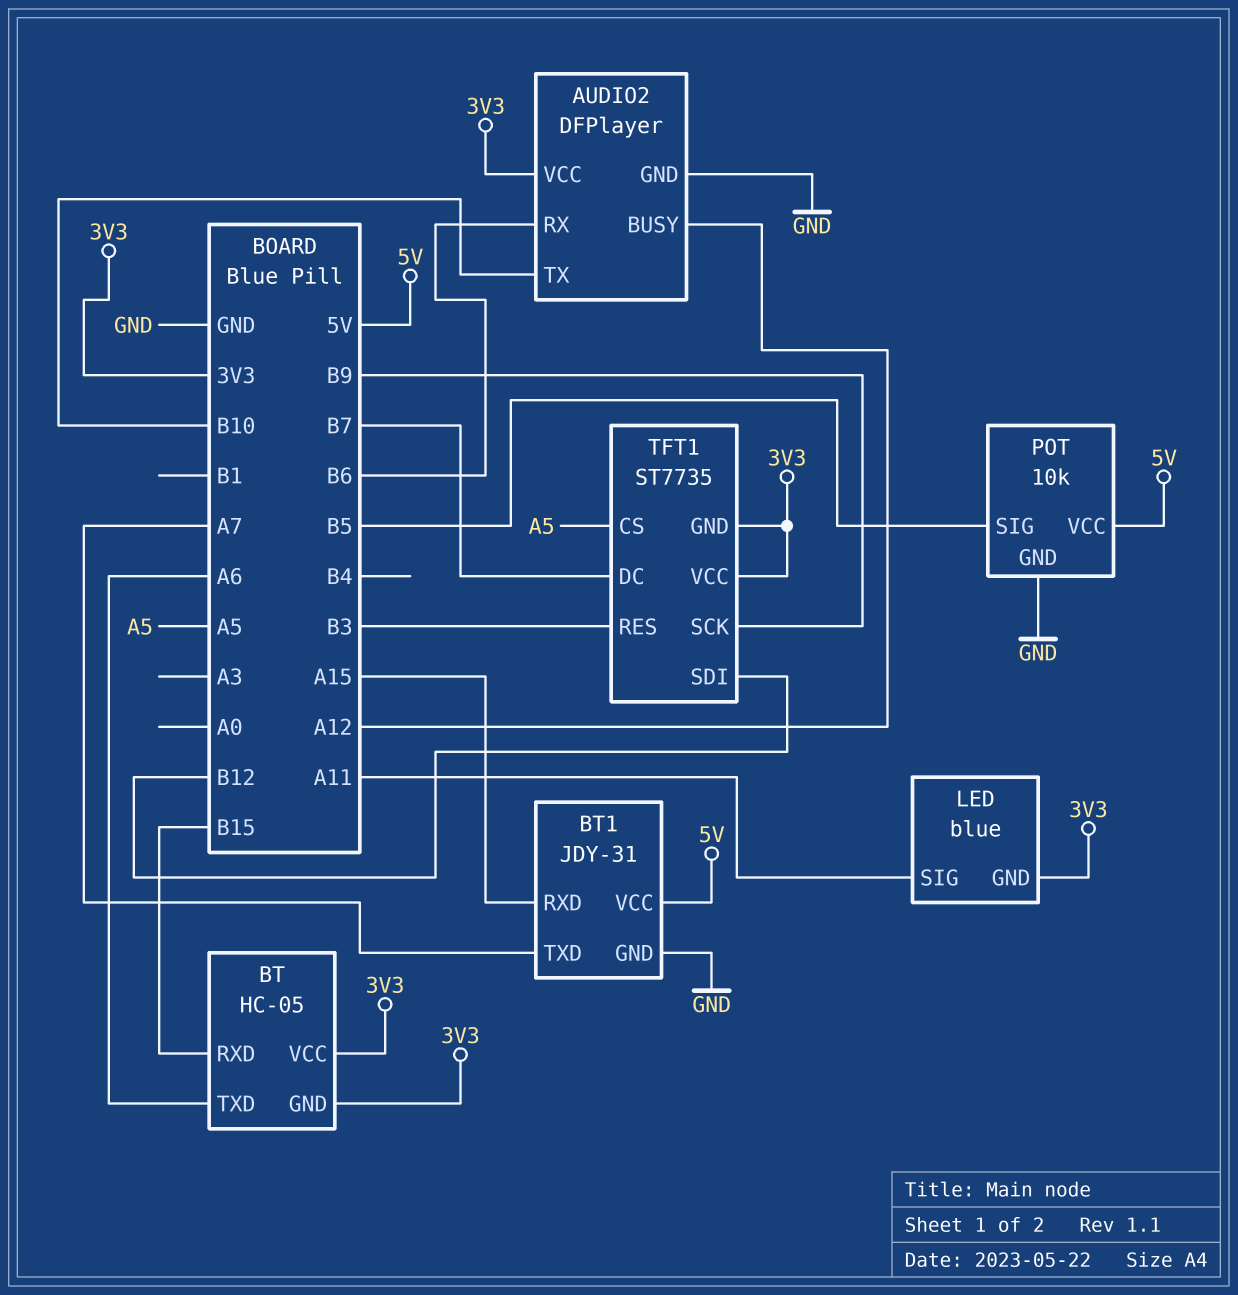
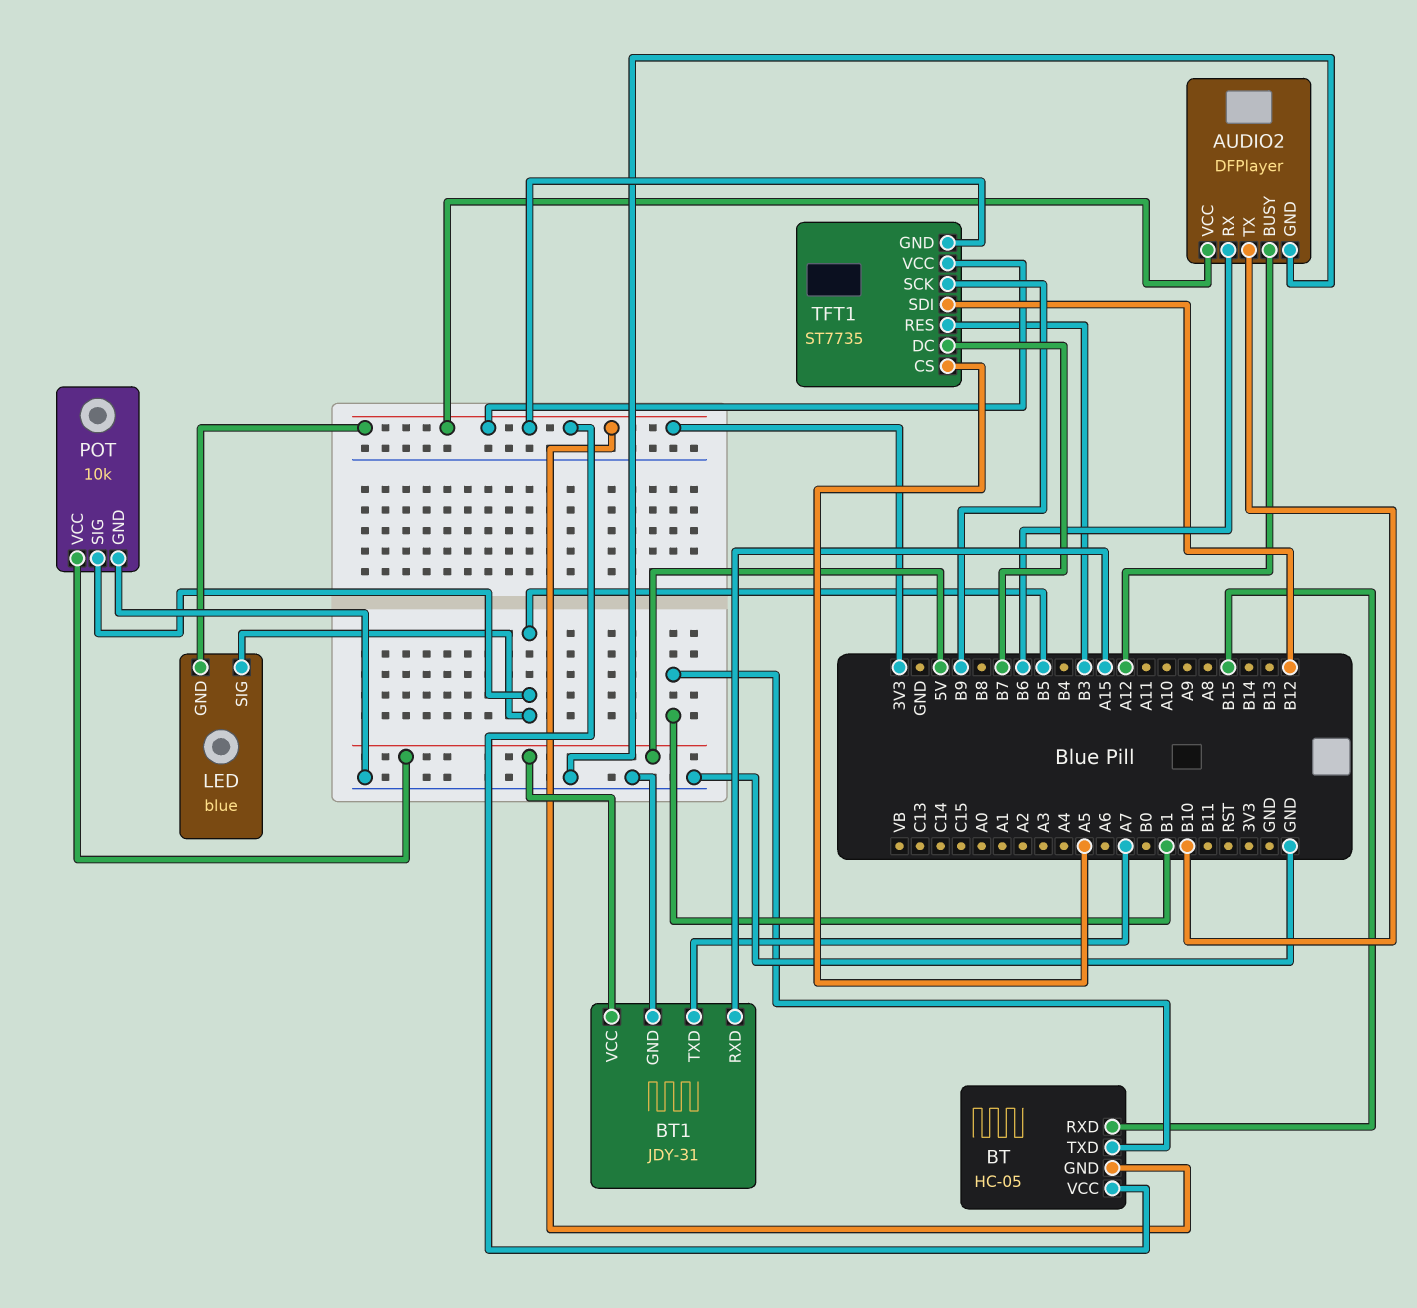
BT pin TXD: A6 -> B1
LED pin SIG: A11 -> B5

